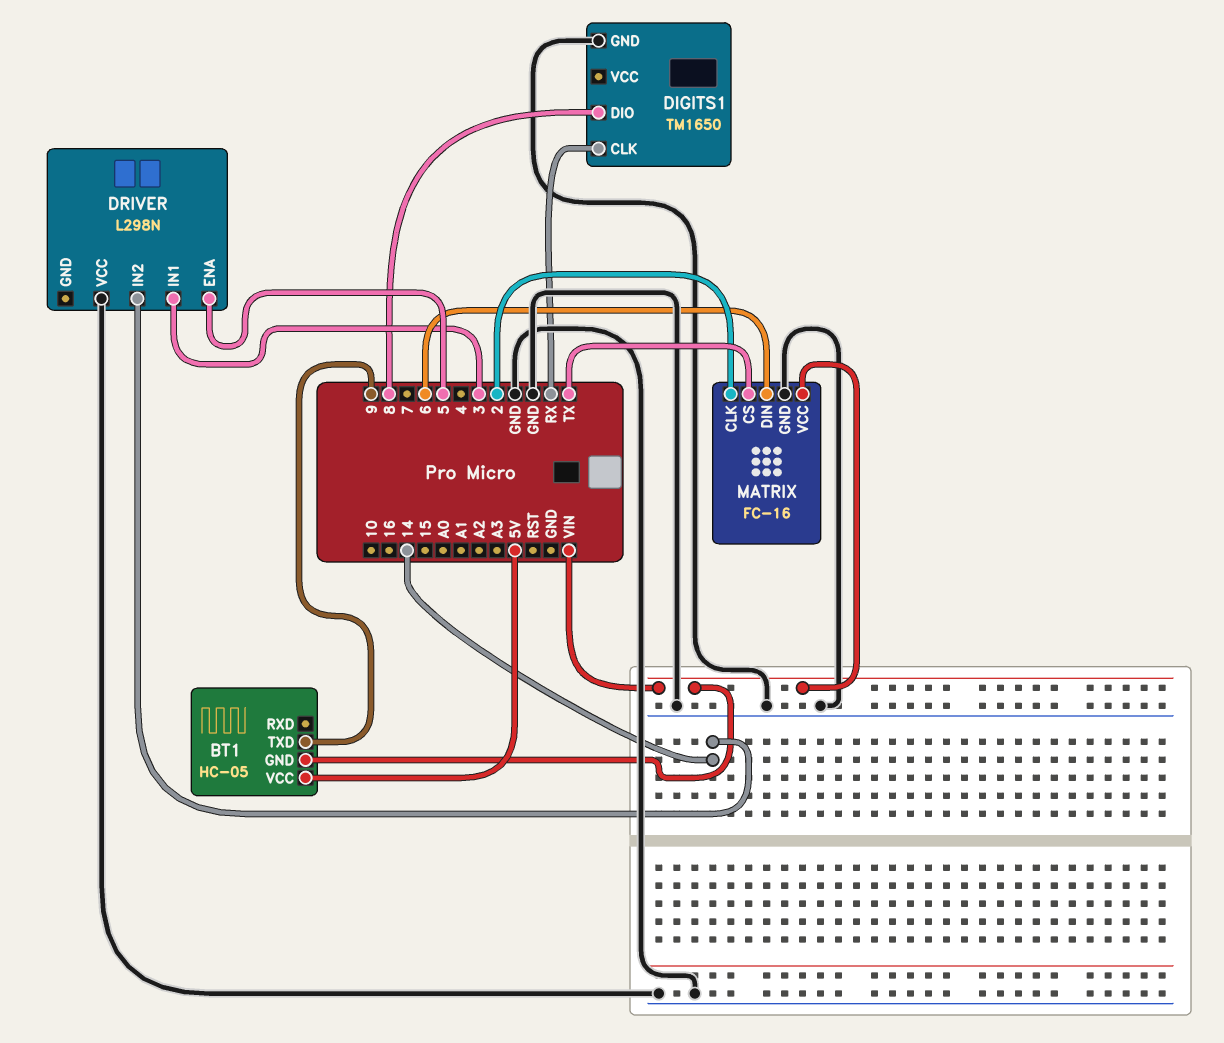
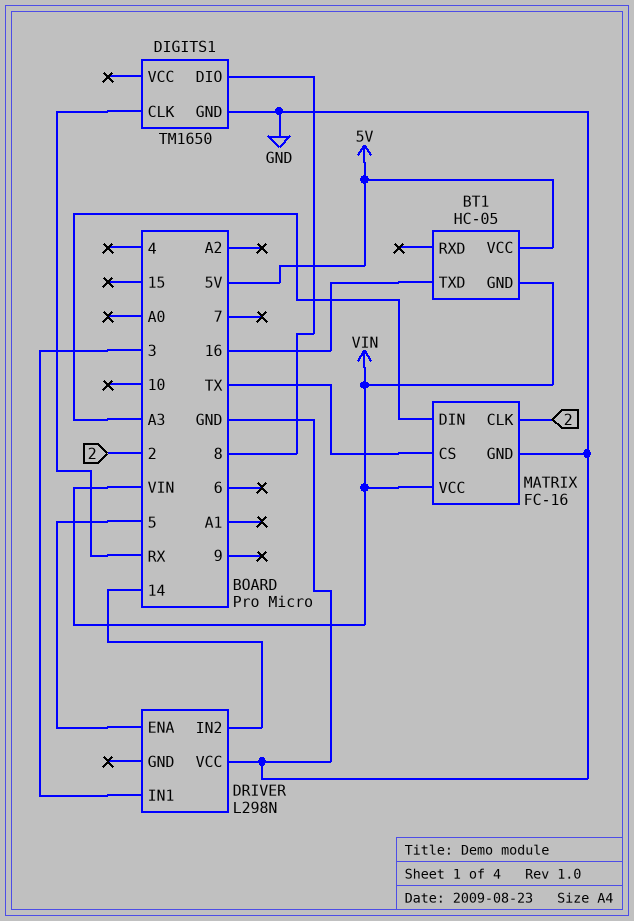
BT1 pin TXD: 9 -> 16
MATRIX pin DIN: 6 -> A3

